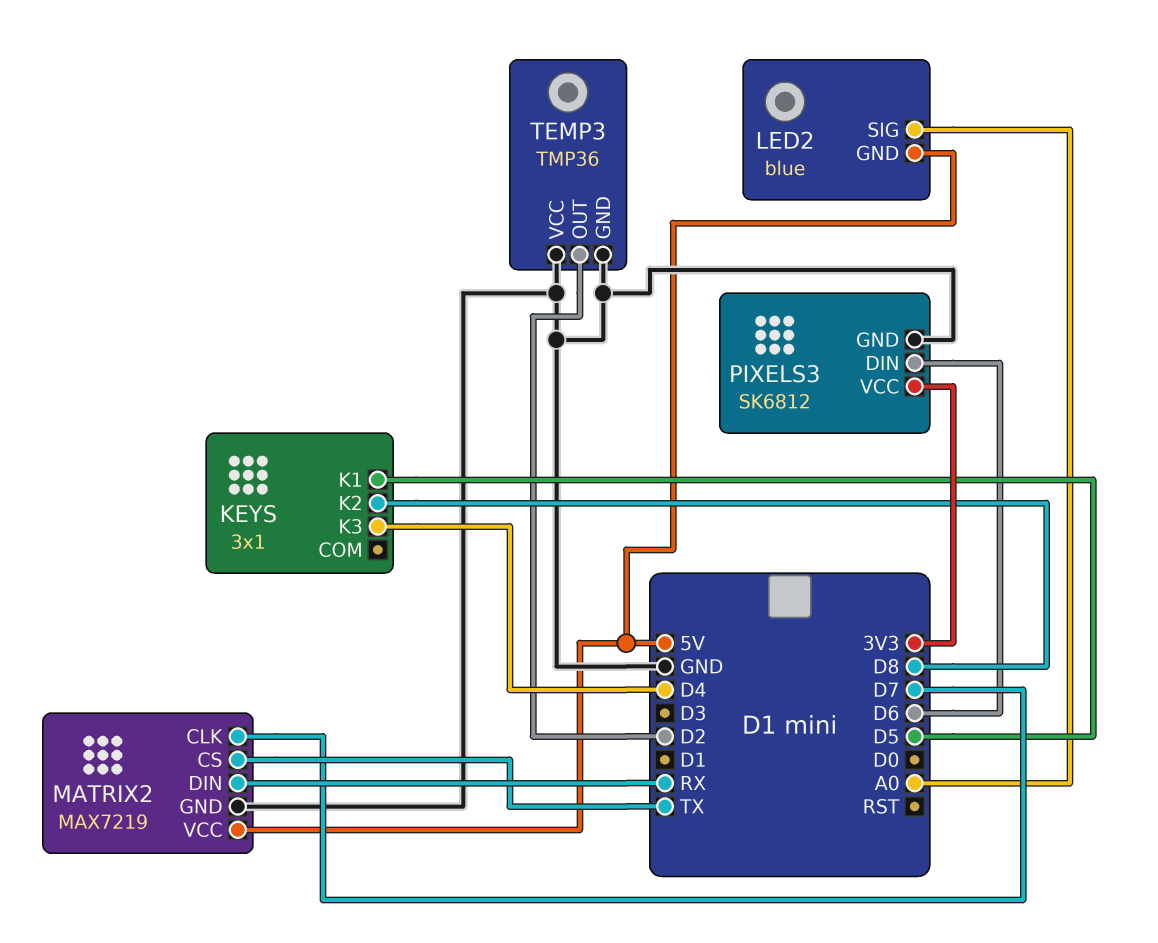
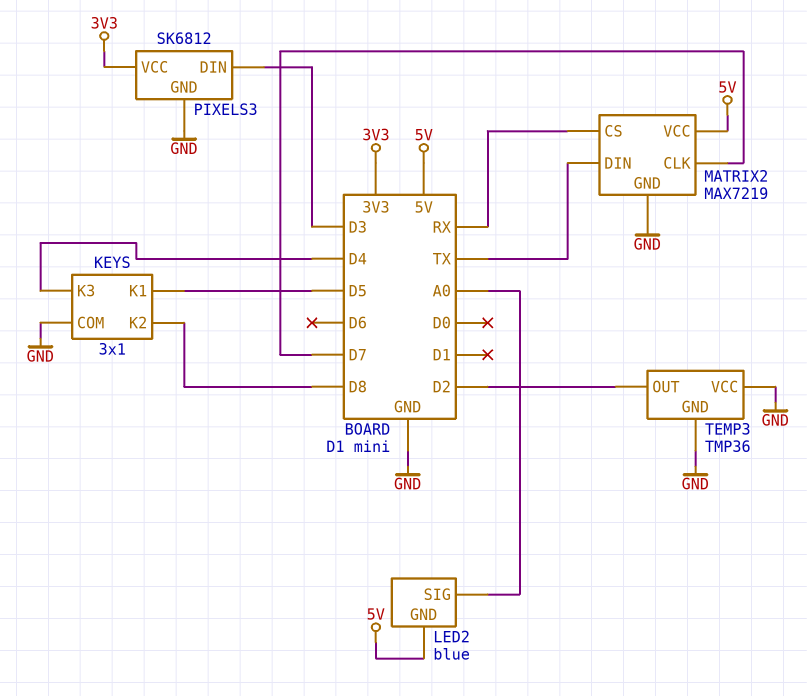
KEYS pin COM: none -> GND
MATRIX2 pin CS: TX -> RX
MATRIX2 pin DIN: RX -> TX
PIXELS3 pin DIN: D6 -> D3

